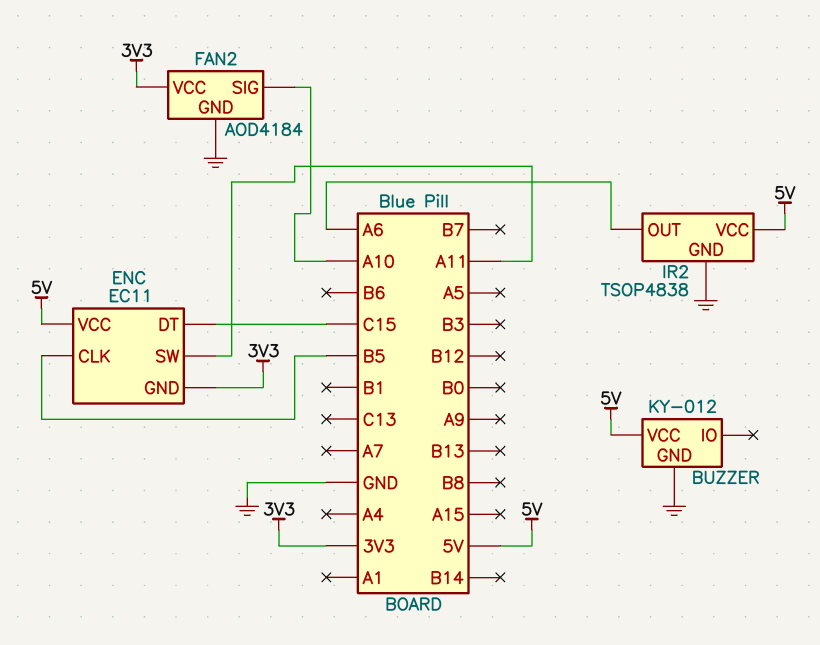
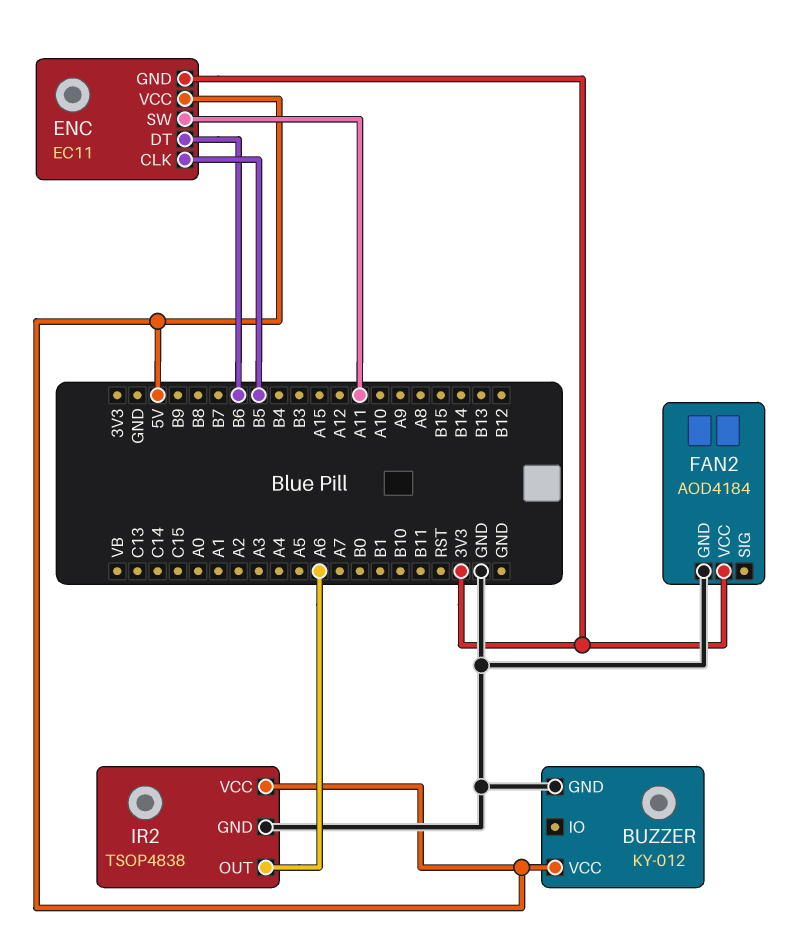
ENC pin DT: C15 -> B6
FAN2 pin SIG: A10 -> none

